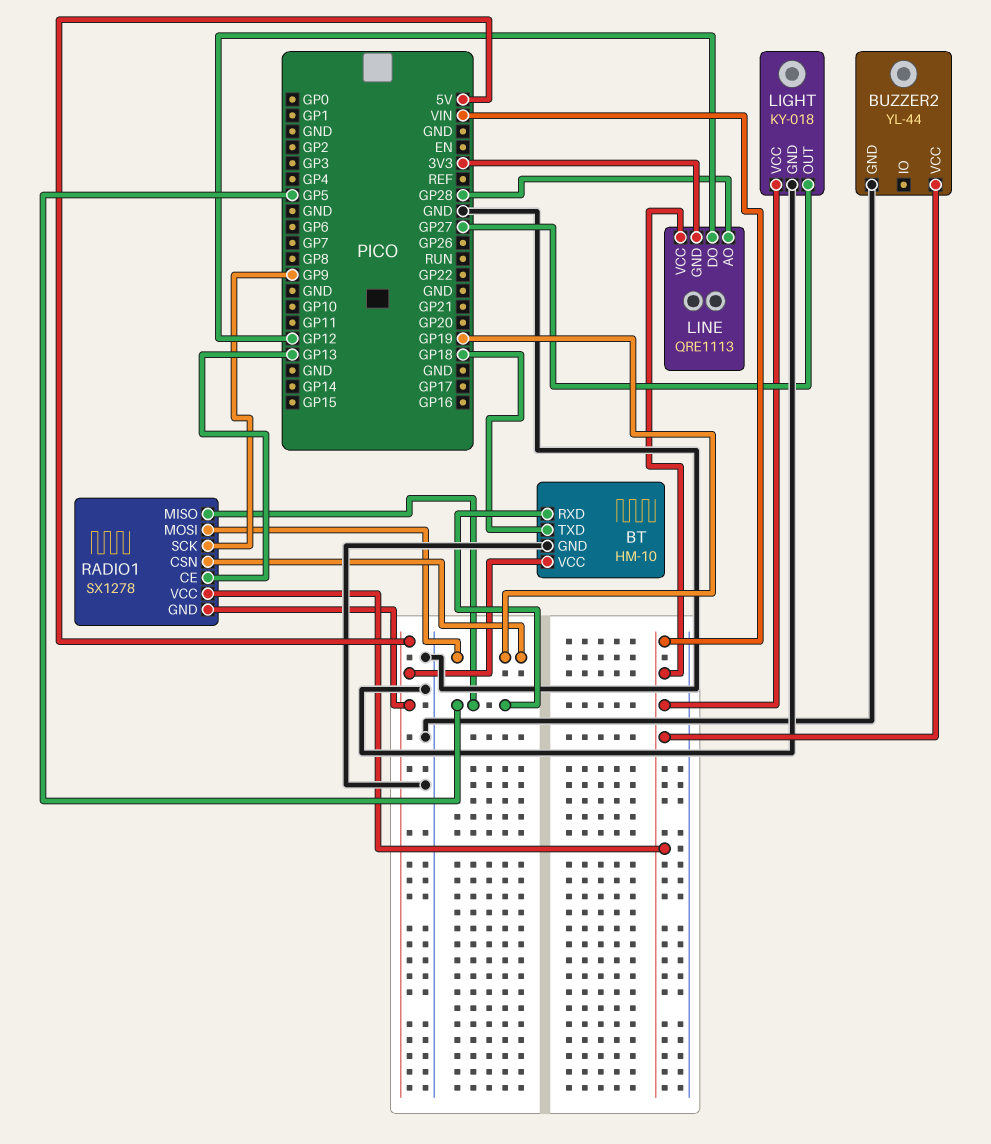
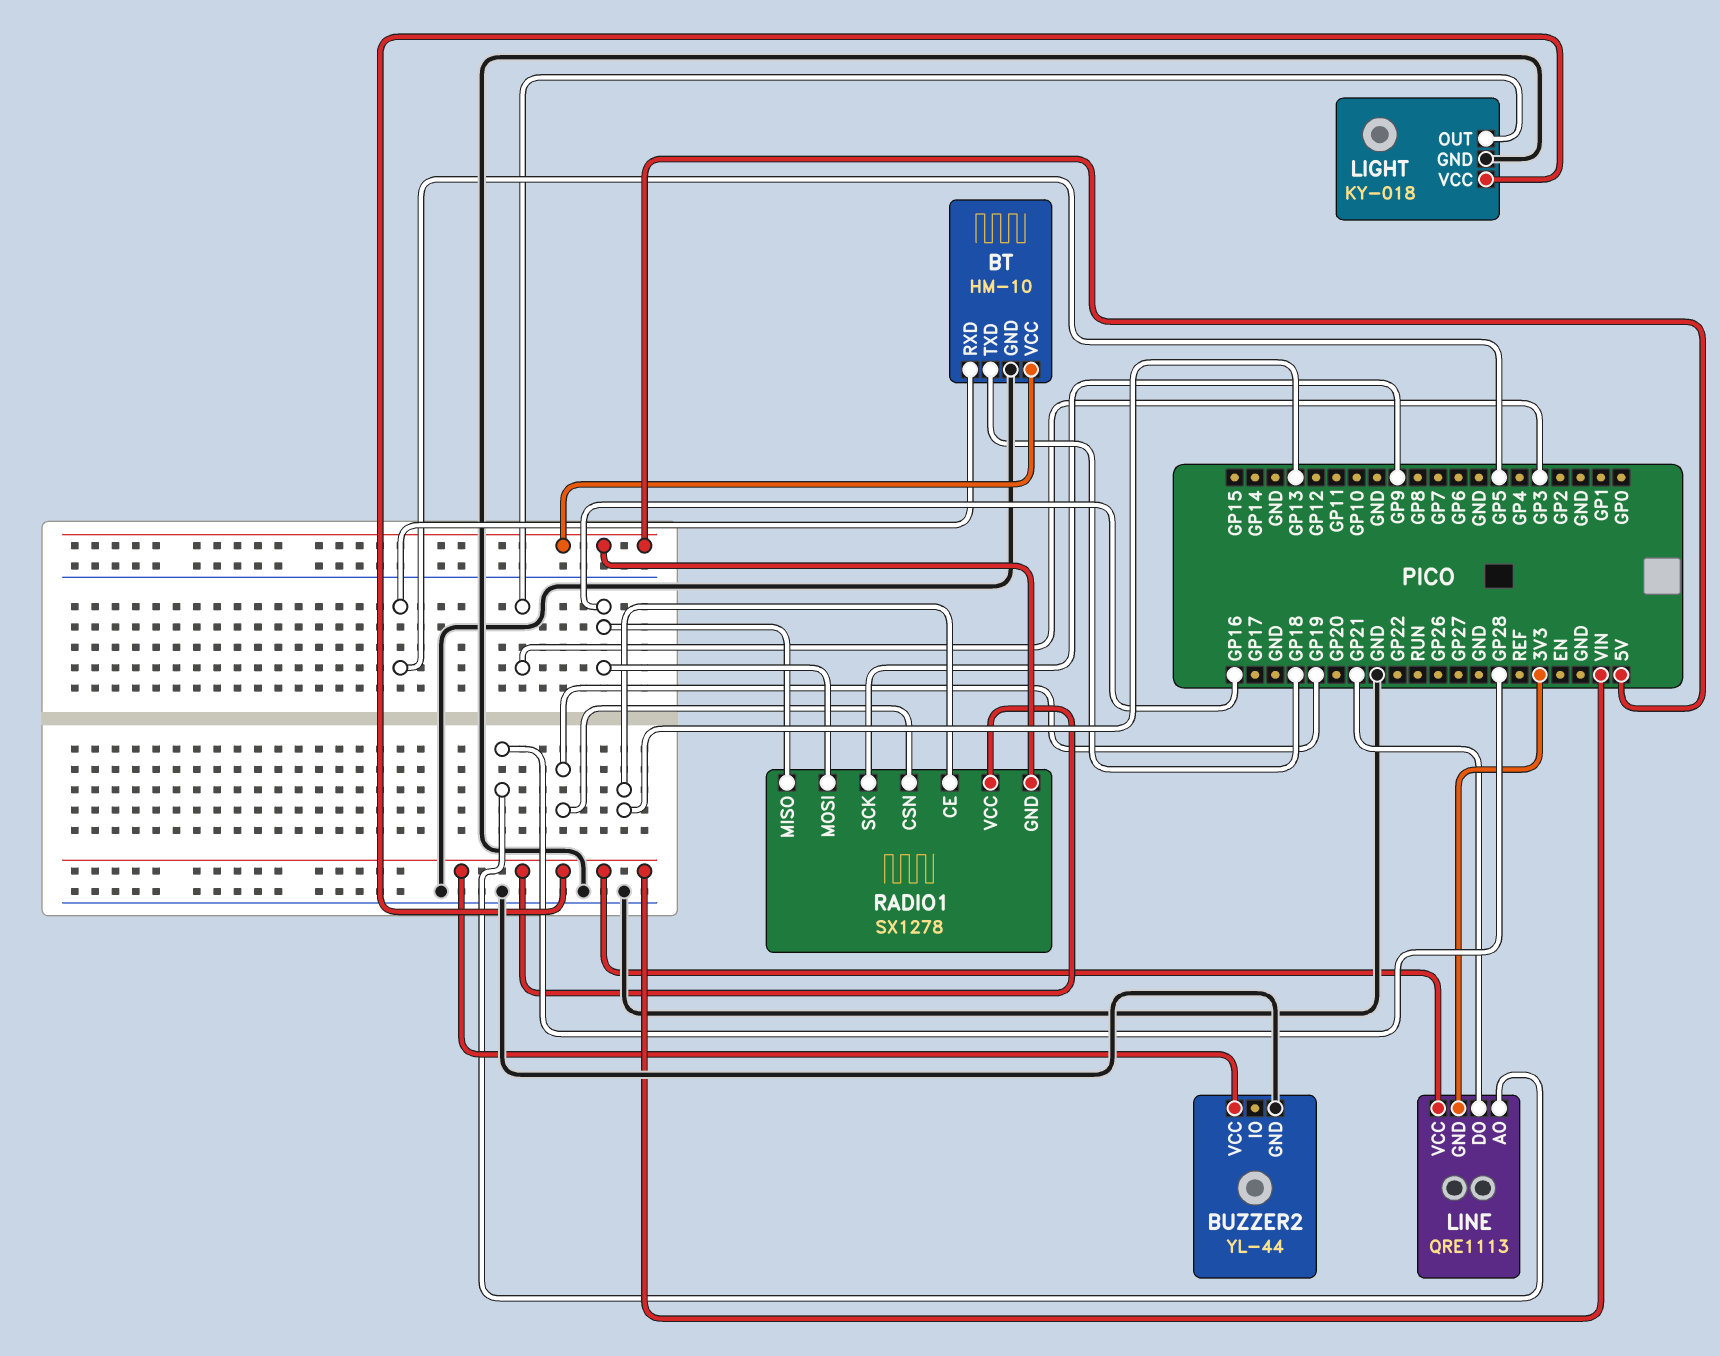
LIGHT pin OUT: GP27 -> GP3
LINE pin DO: GP12 -> GP21
RADIO1 pin MISO: GP5 -> GP16
RADIO1 pin MOSI: GP19 -> GP16

